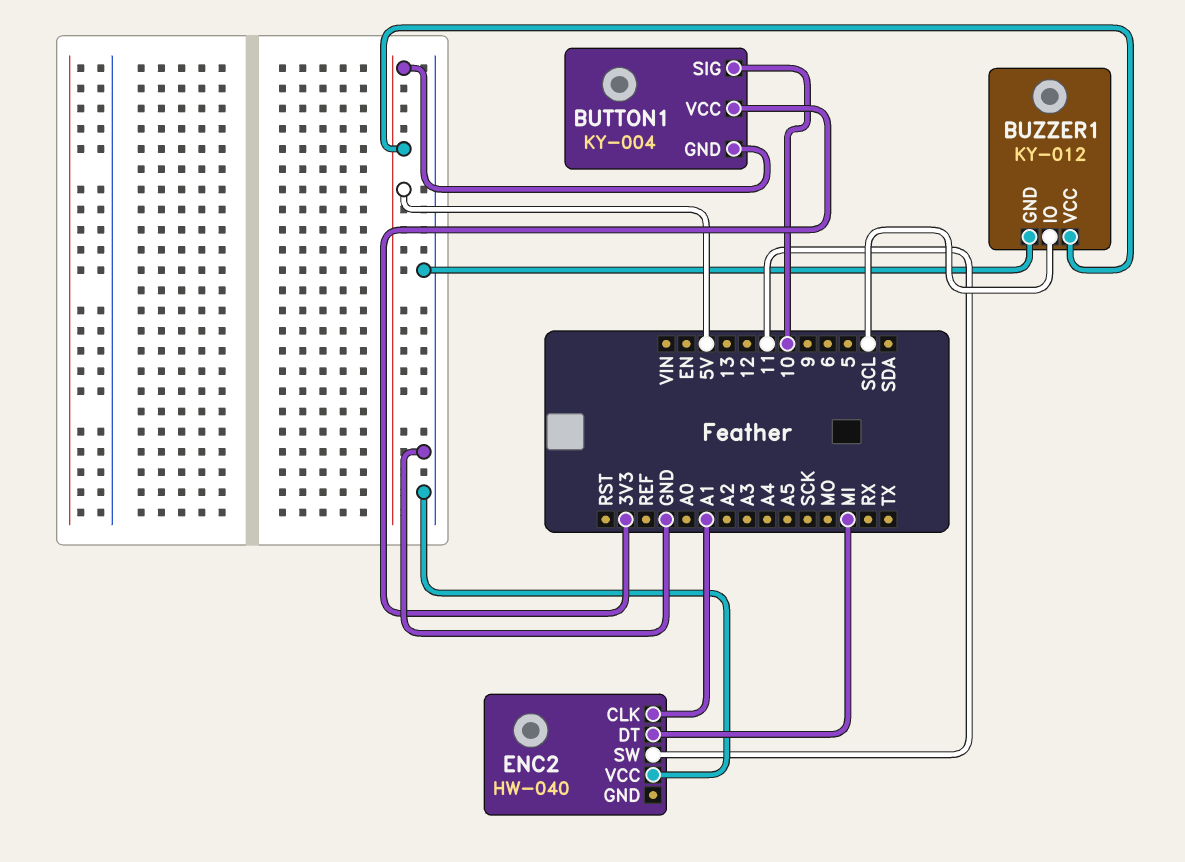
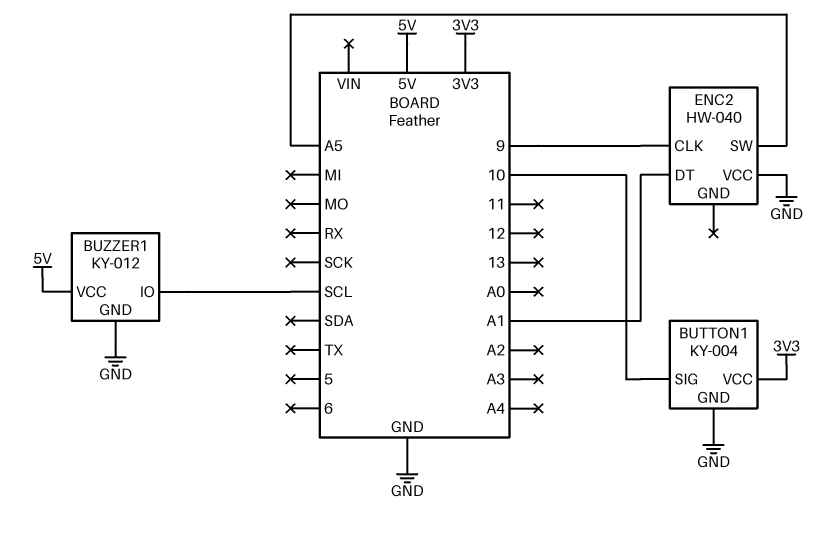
BUTTON1 pin GND: 5V -> GND
ENC2 pin CLK: A1 -> 9
ENC2 pin DT: MI -> A1
ENC2 pin SW: 11 -> A5

